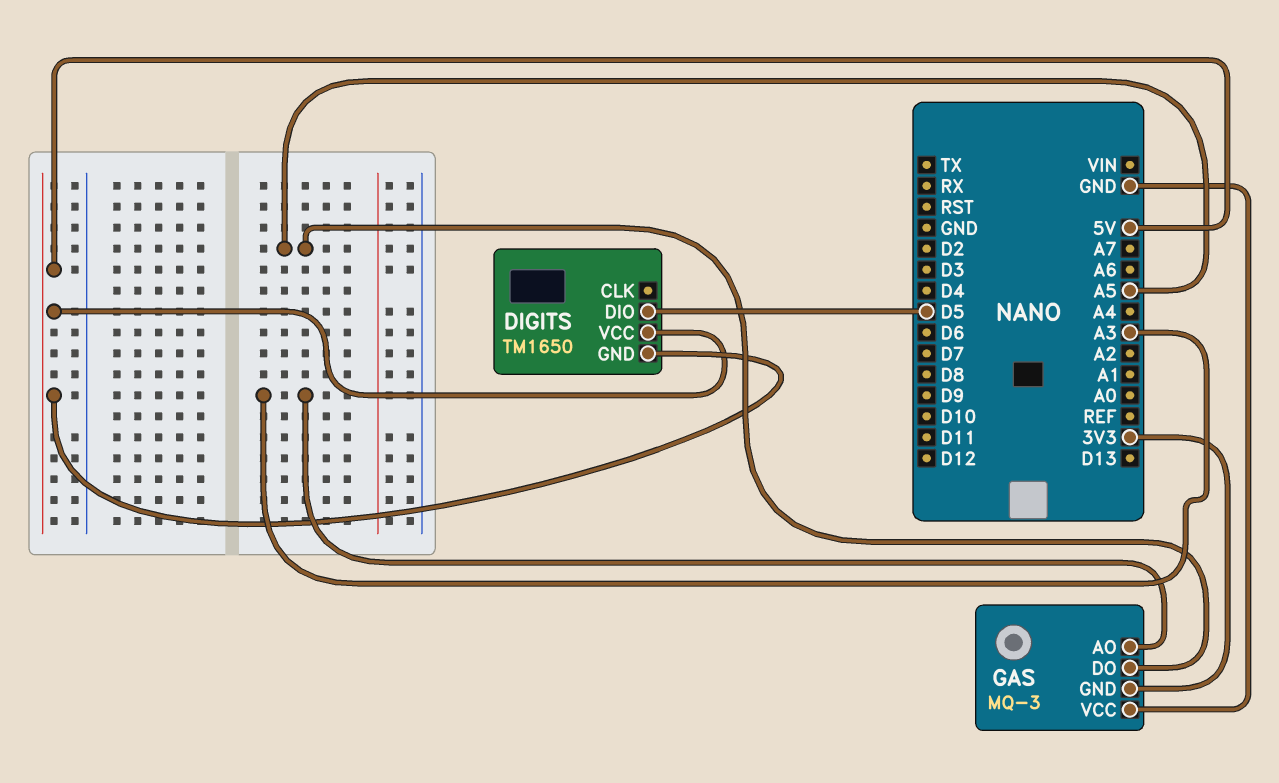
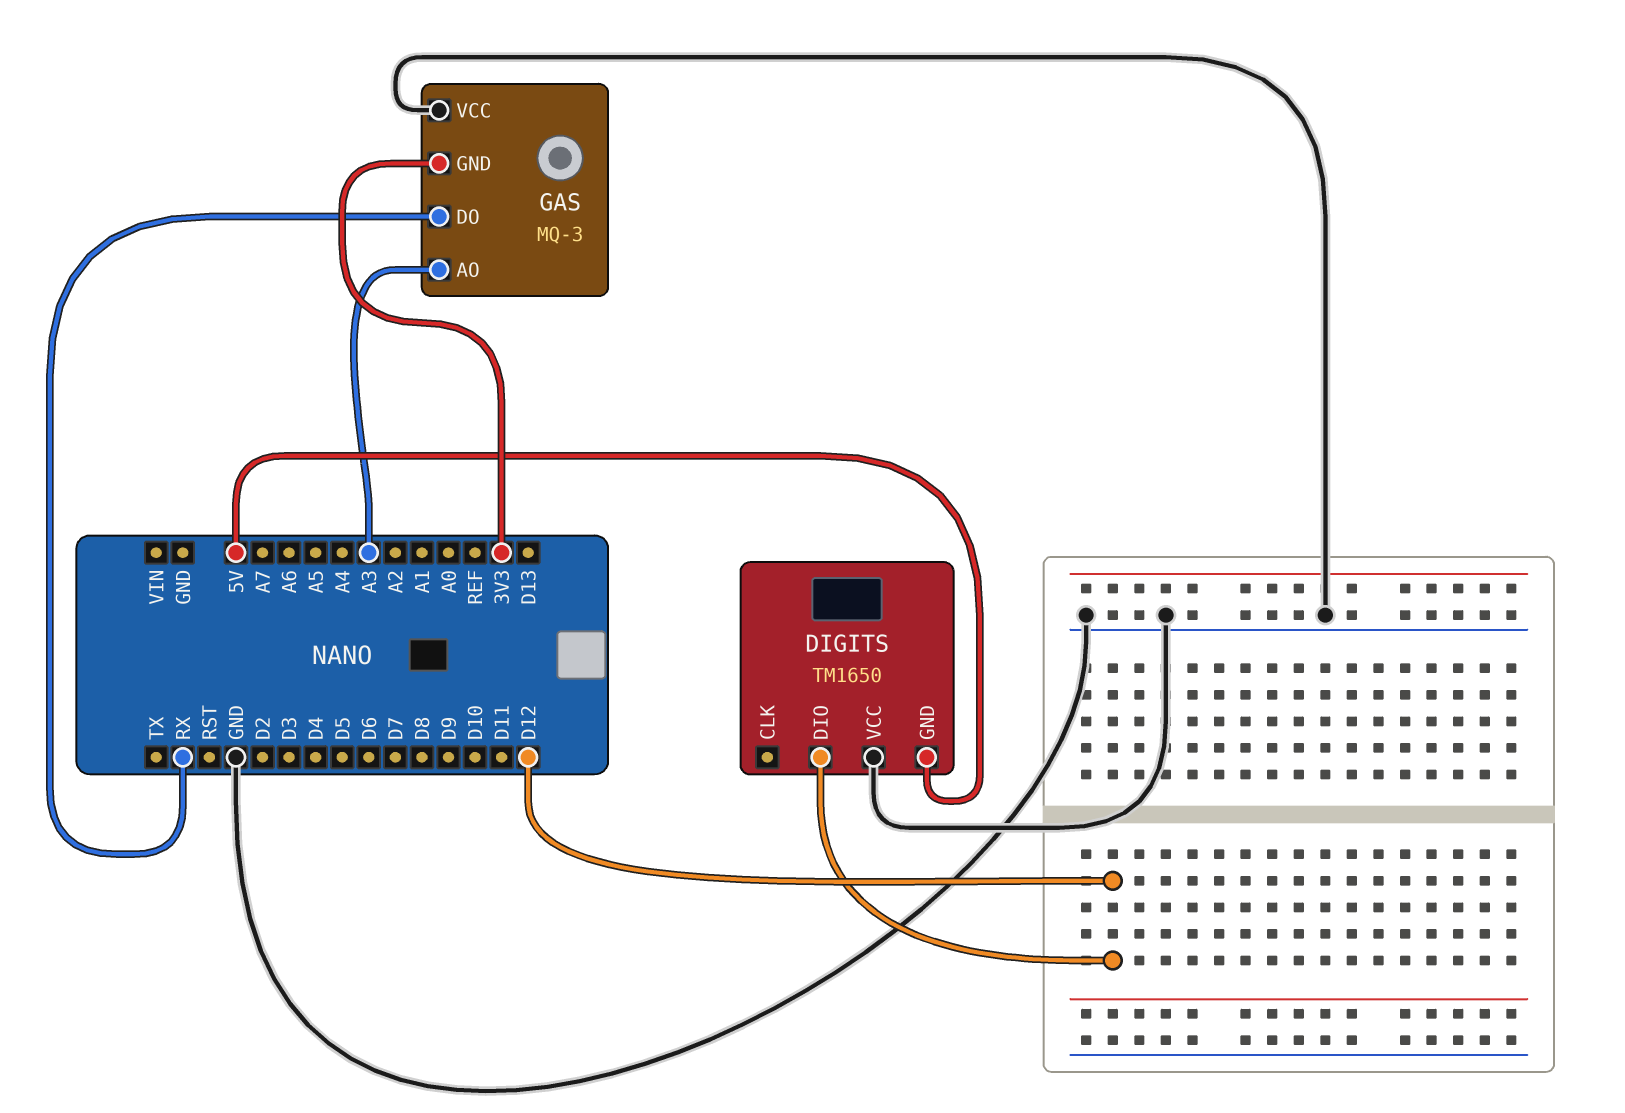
DIGITS pin DIO: D5 -> D12
DIGITS pin VCC: 5V -> GND
GAS pin DO: A5 -> RX

